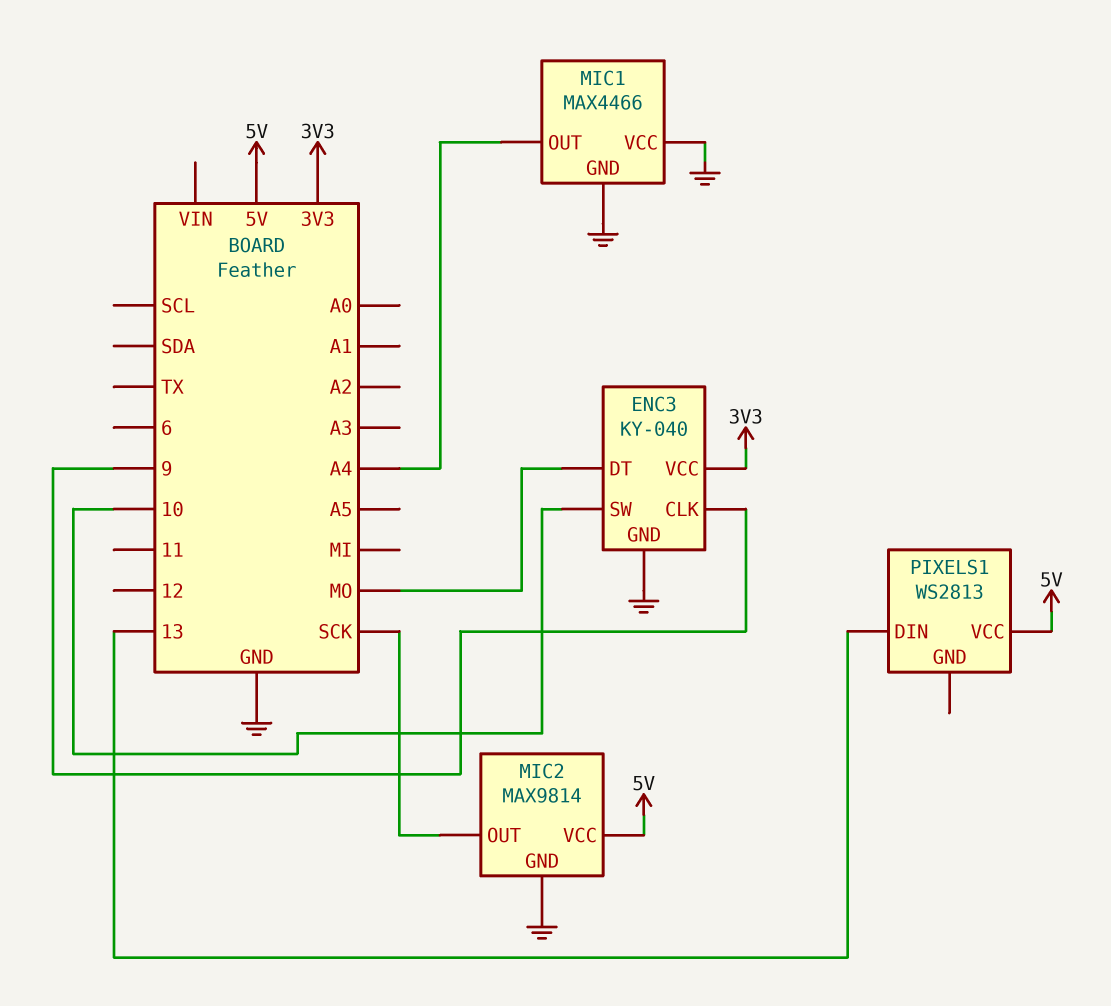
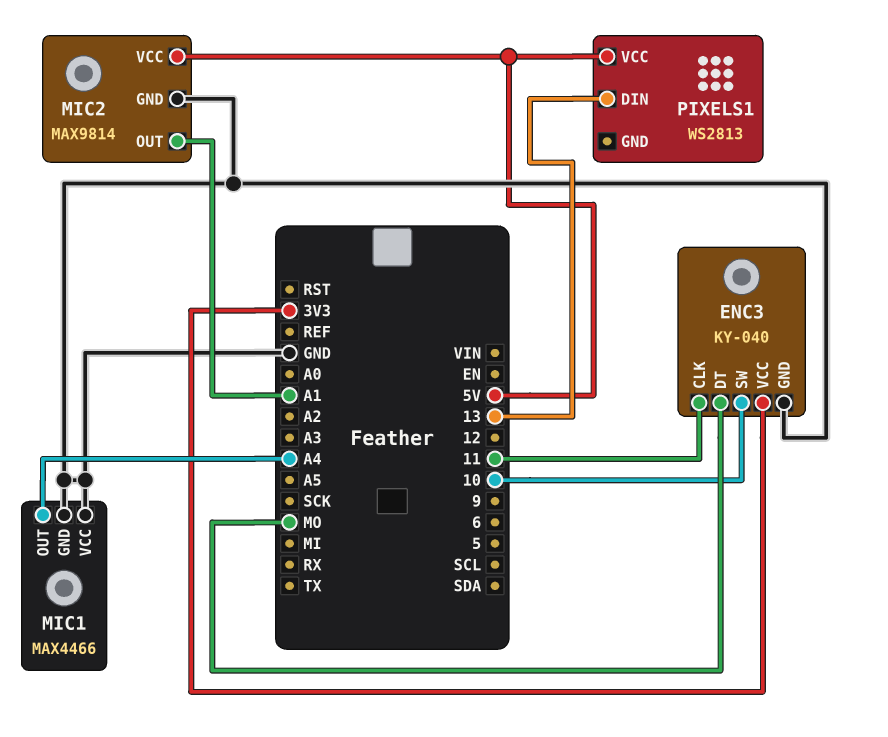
ENC3 pin CLK: 9 -> 11
MIC2 pin OUT: SCK -> A1

